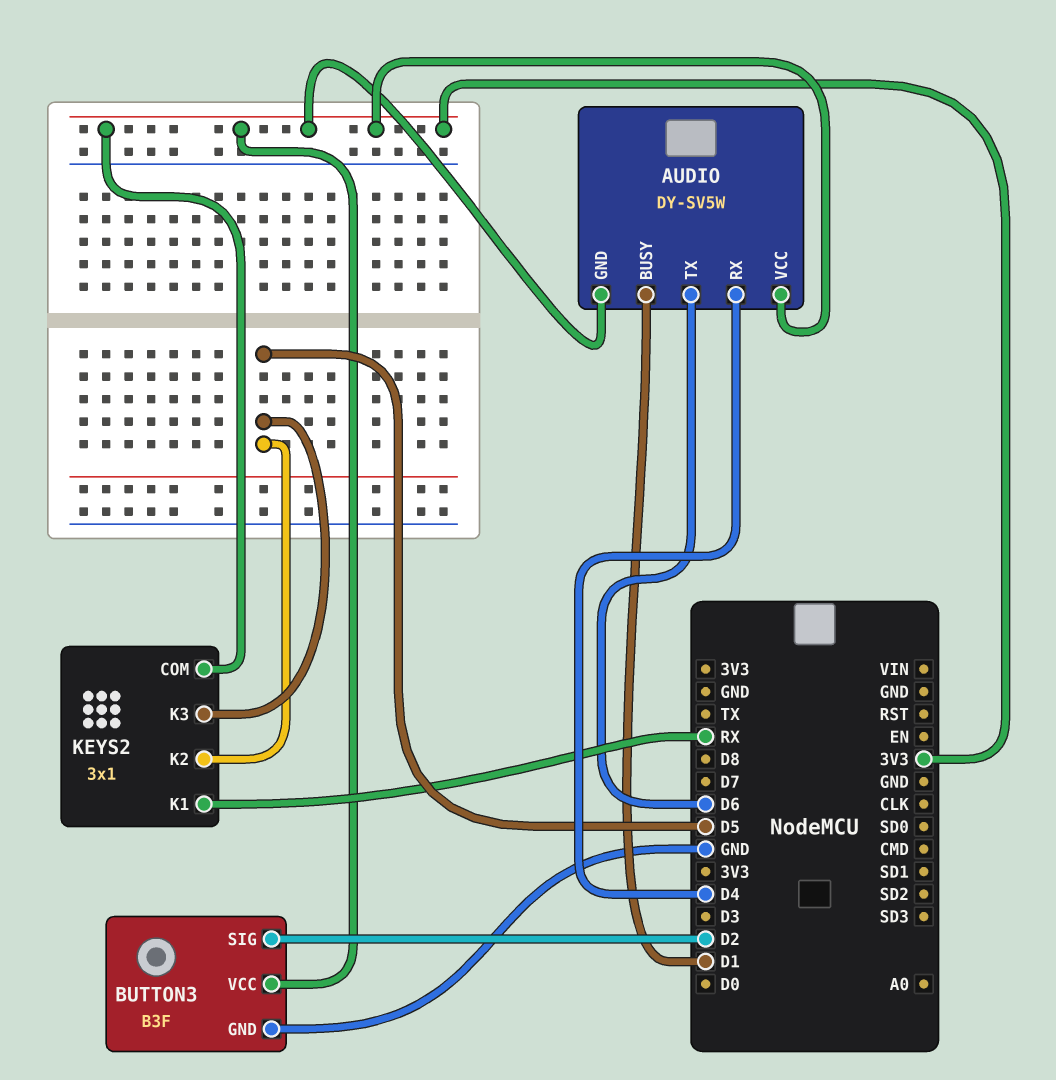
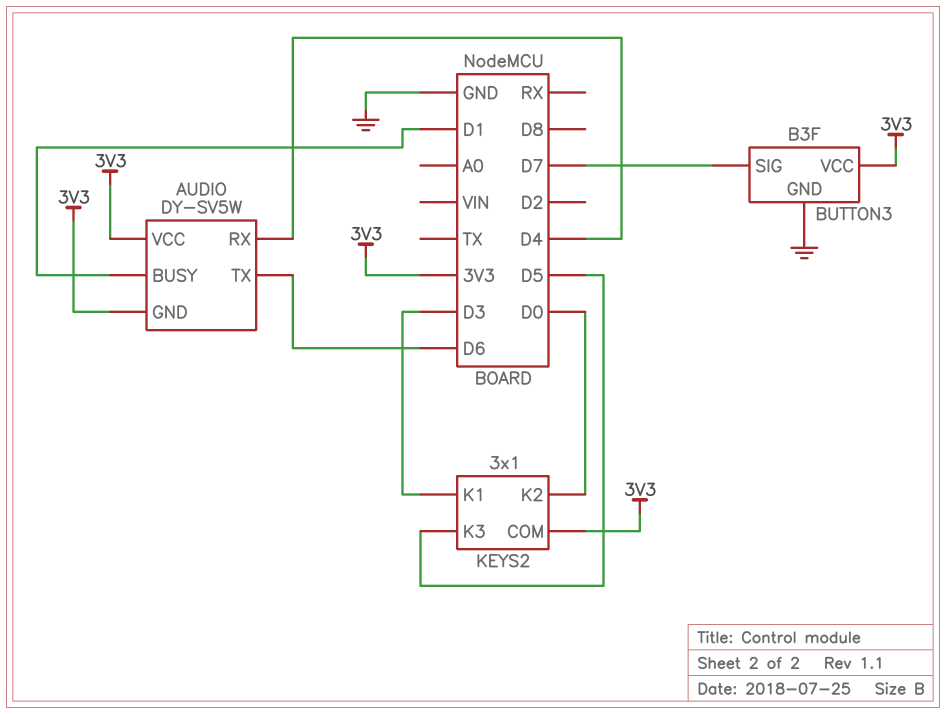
BUTTON3 pin SIG: D2 -> D7
KEYS2 pin K1: RX -> D3
KEYS2 pin K2: D5 -> D0

